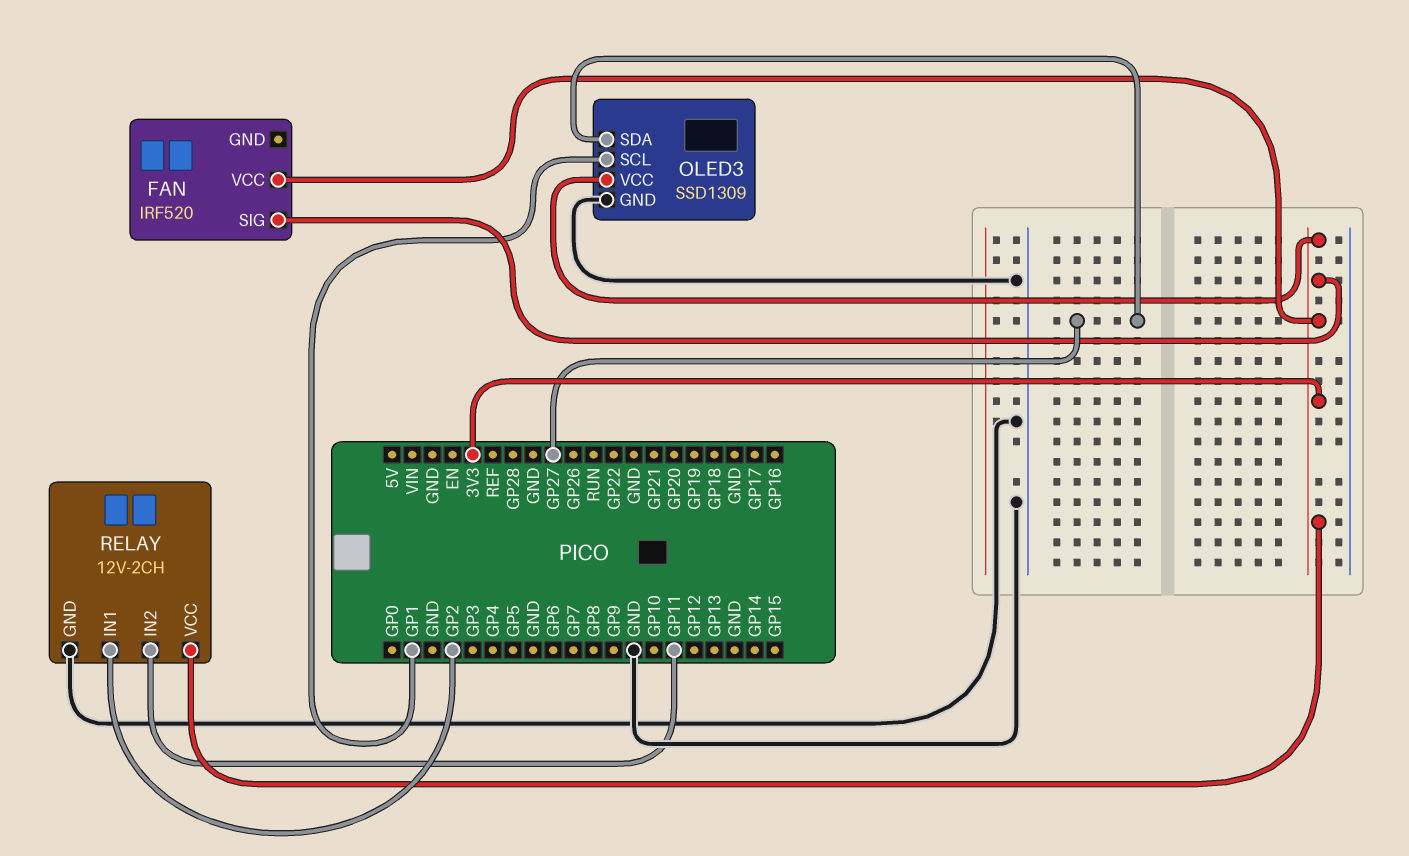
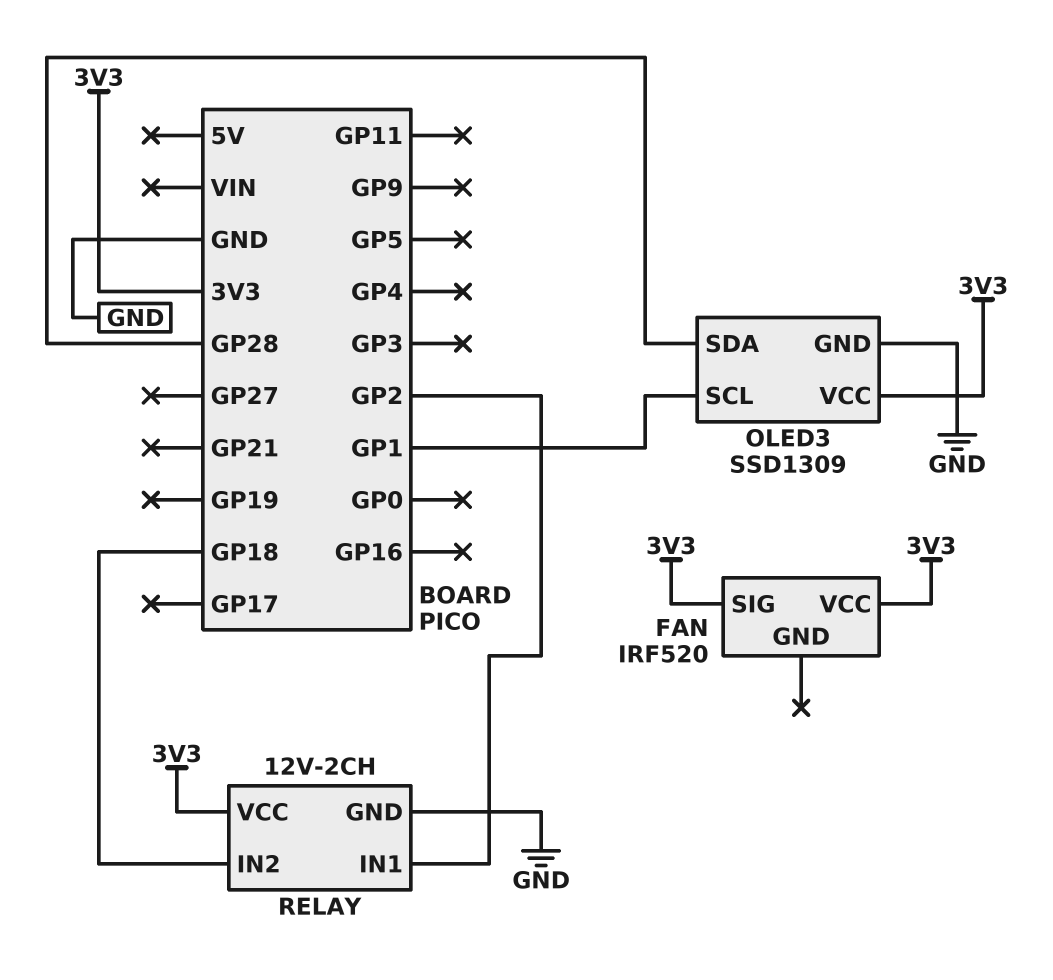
OLED3 pin SDA: GP27 -> GP28
RELAY pin IN2: GP11 -> GP18

